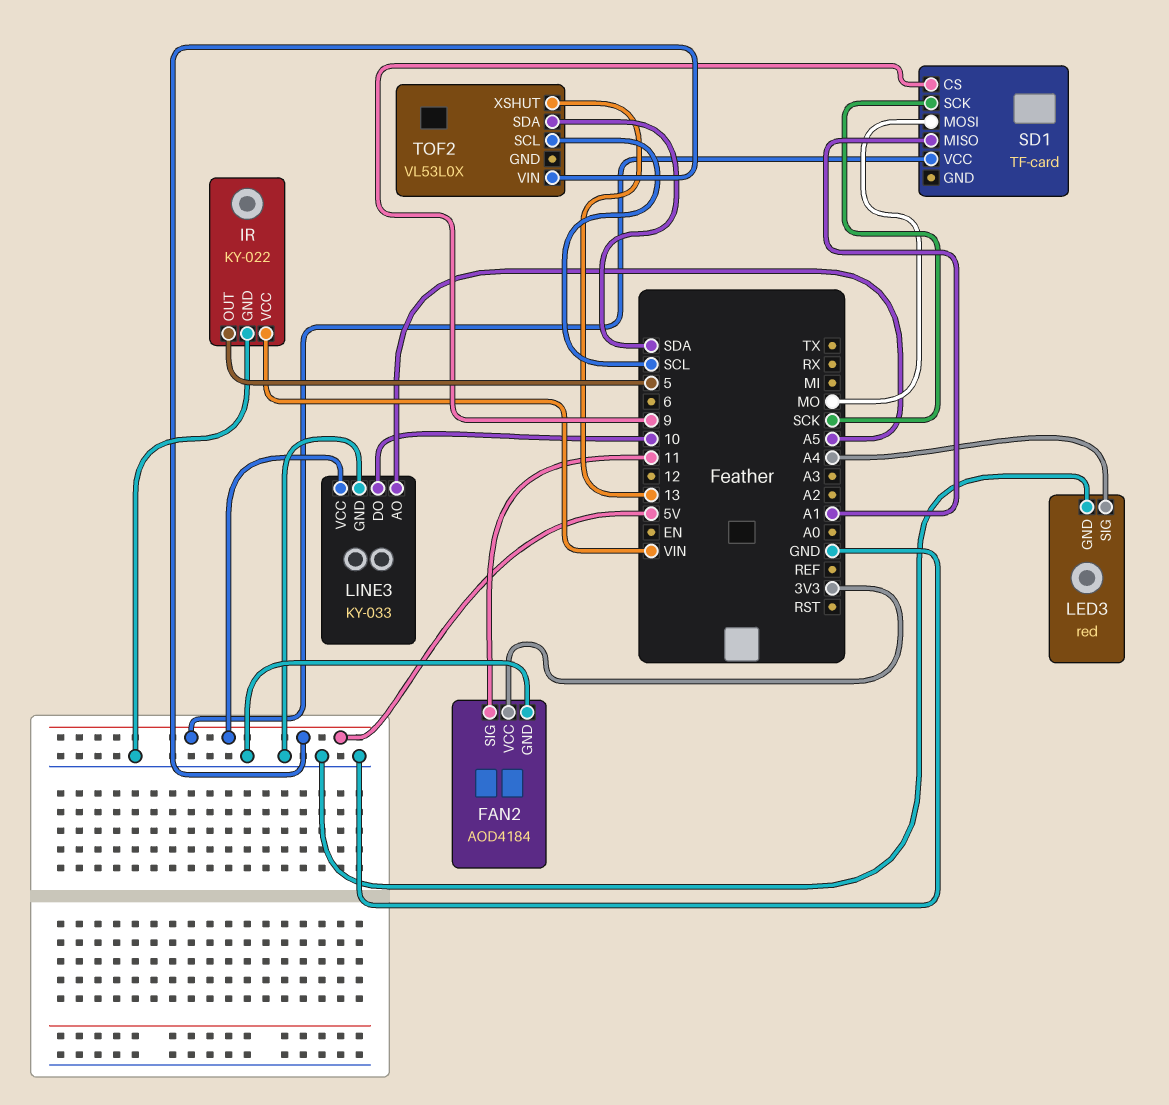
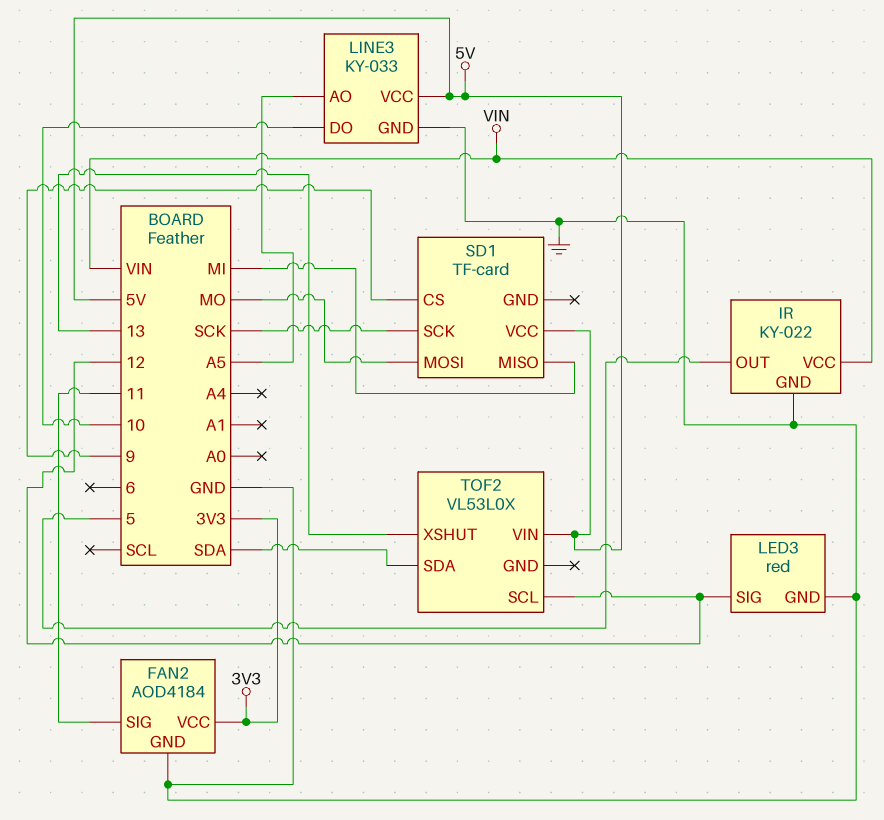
LED3 pin SIG: A4 -> 12
SD1 pin MISO: A1 -> MI
TOF2 pin SCL: SCL -> 12

